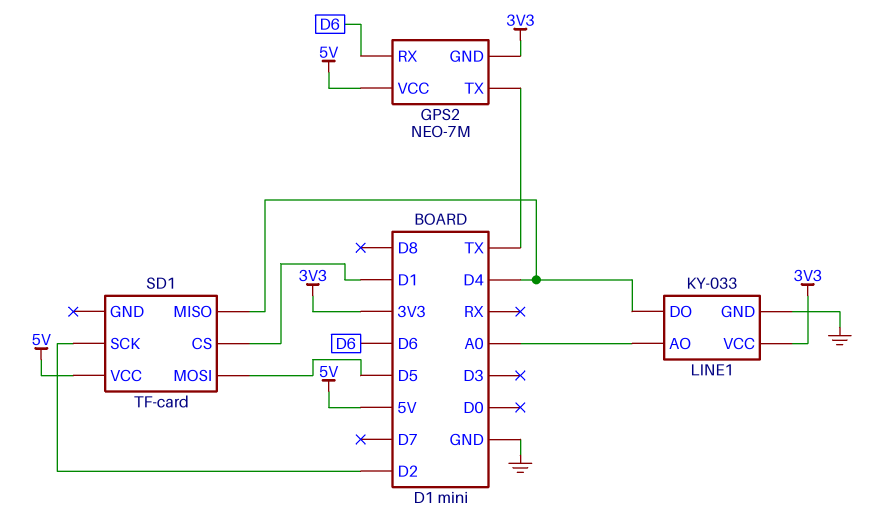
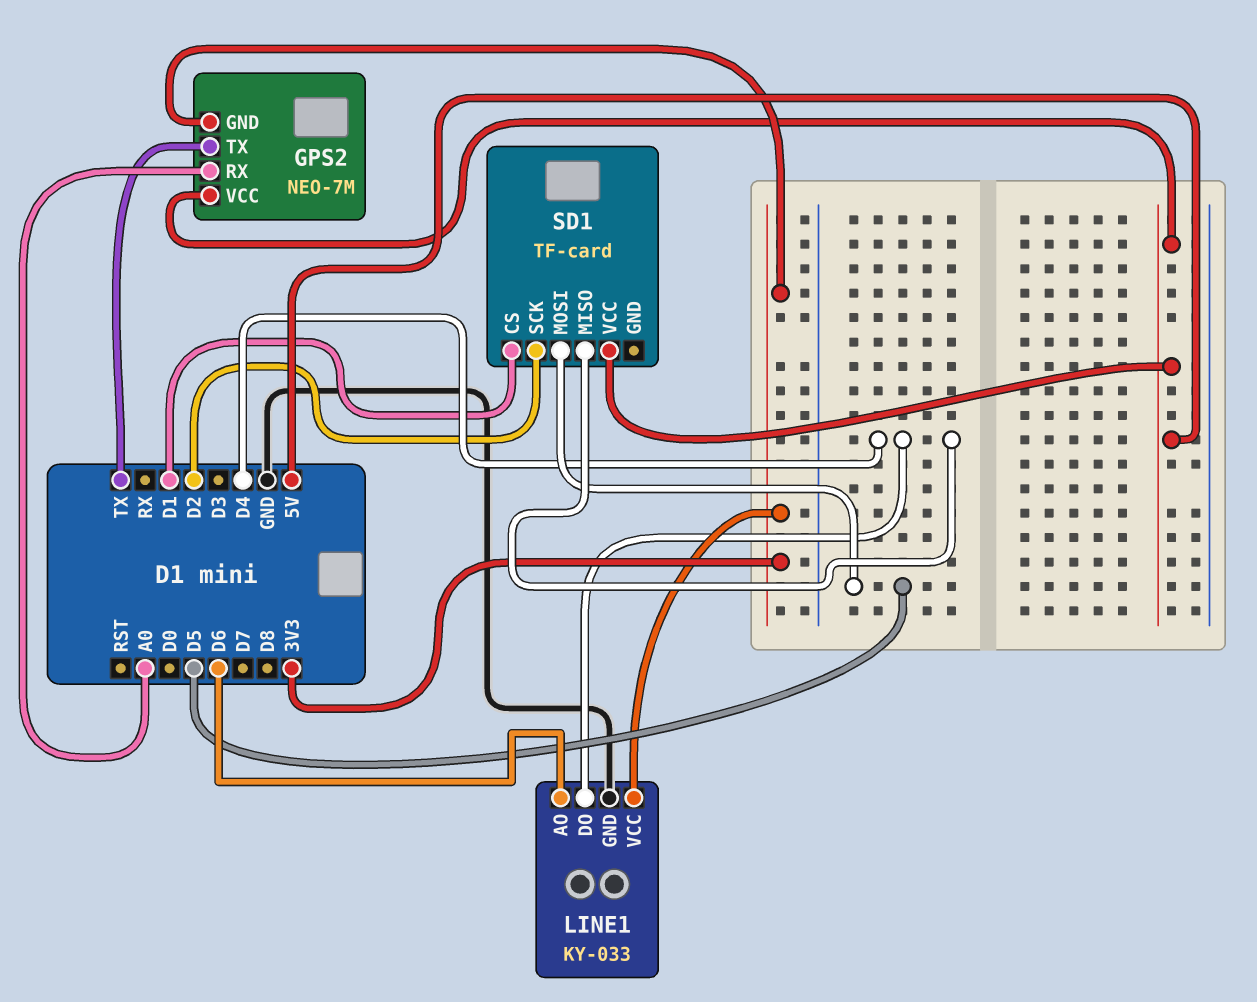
GPS2 pin RX: D6 -> A0
LINE1 pin AO: A0 -> D6

